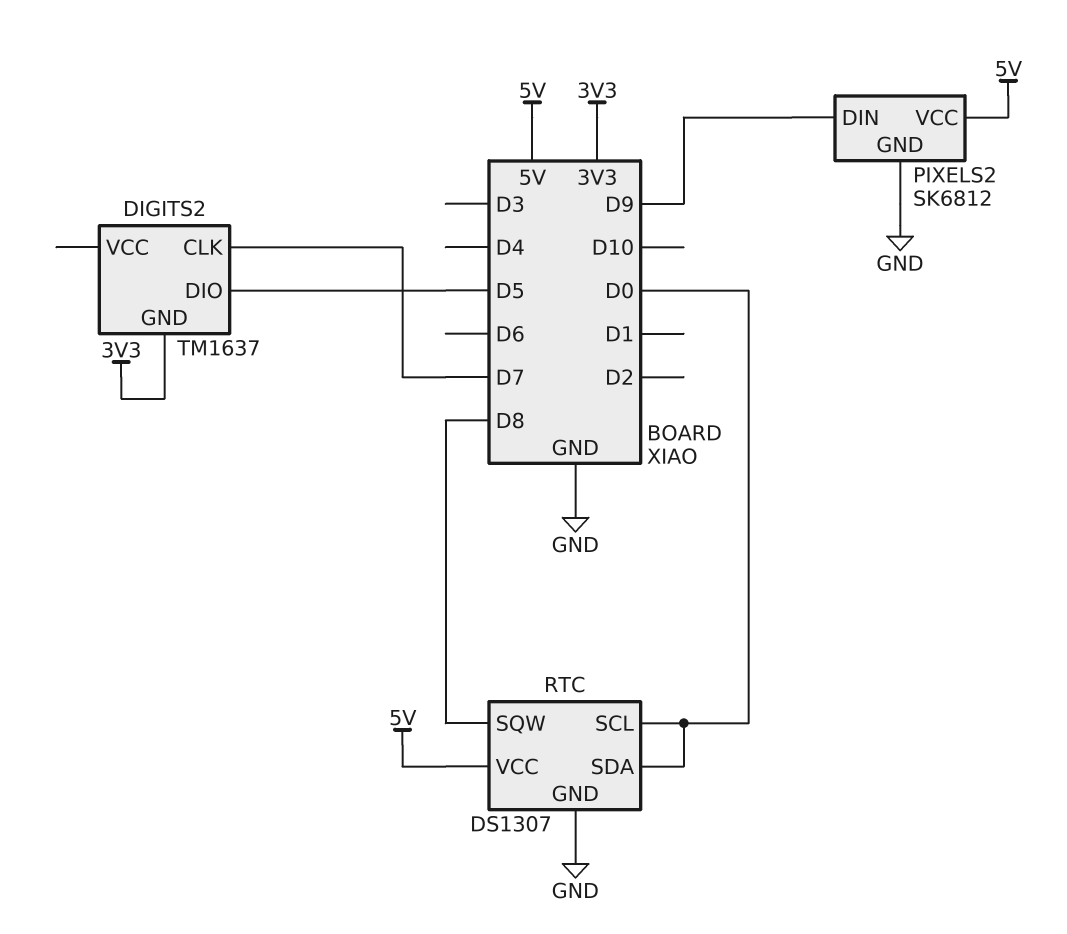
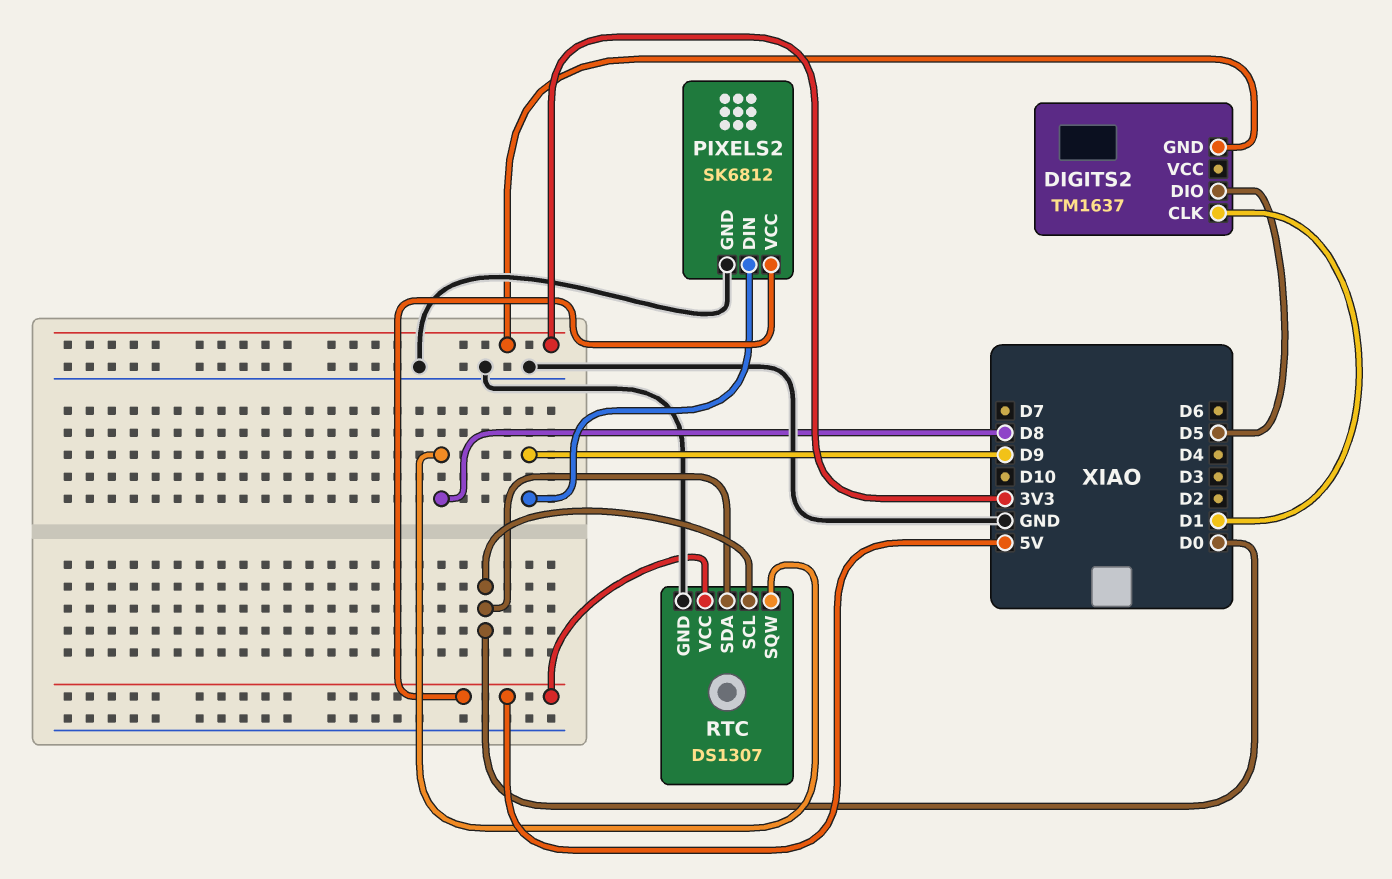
DIGITS2 pin CLK: D7 -> D1

